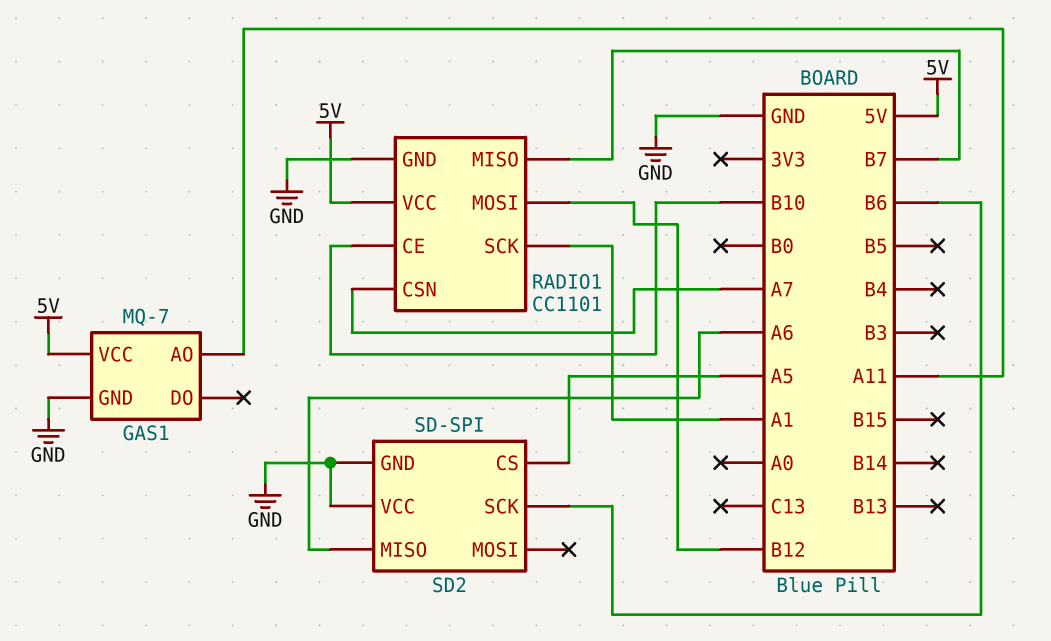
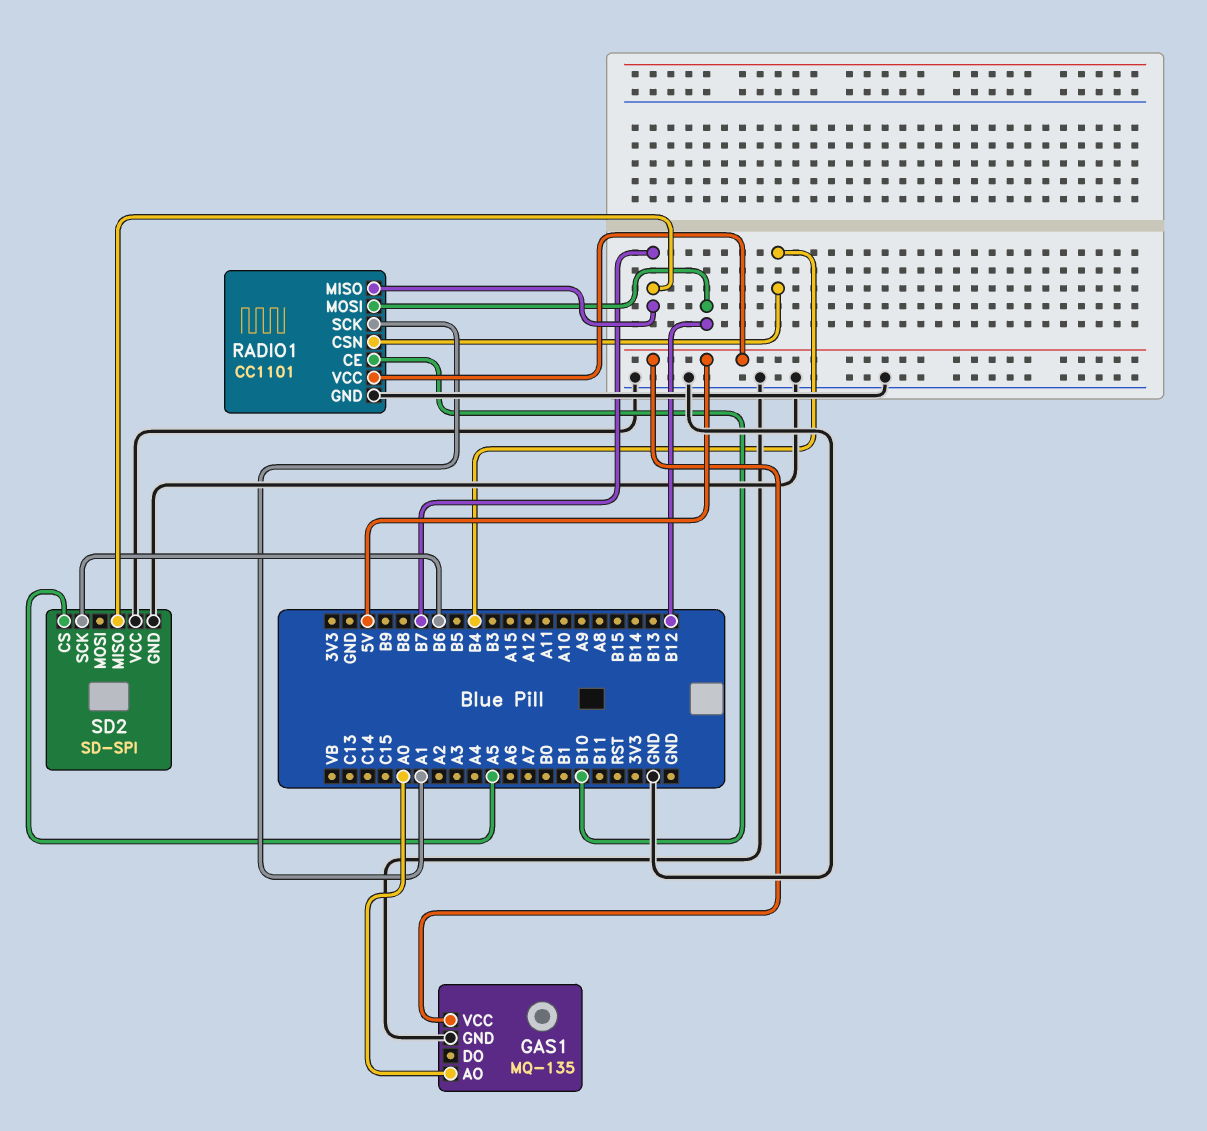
GAS1: MQ-7 -> MQ-135
GAS1 pin AO: A11 -> A0
RADIO1 pin CSN: A7 -> B4
SD2 pin MISO: A6 -> B7

